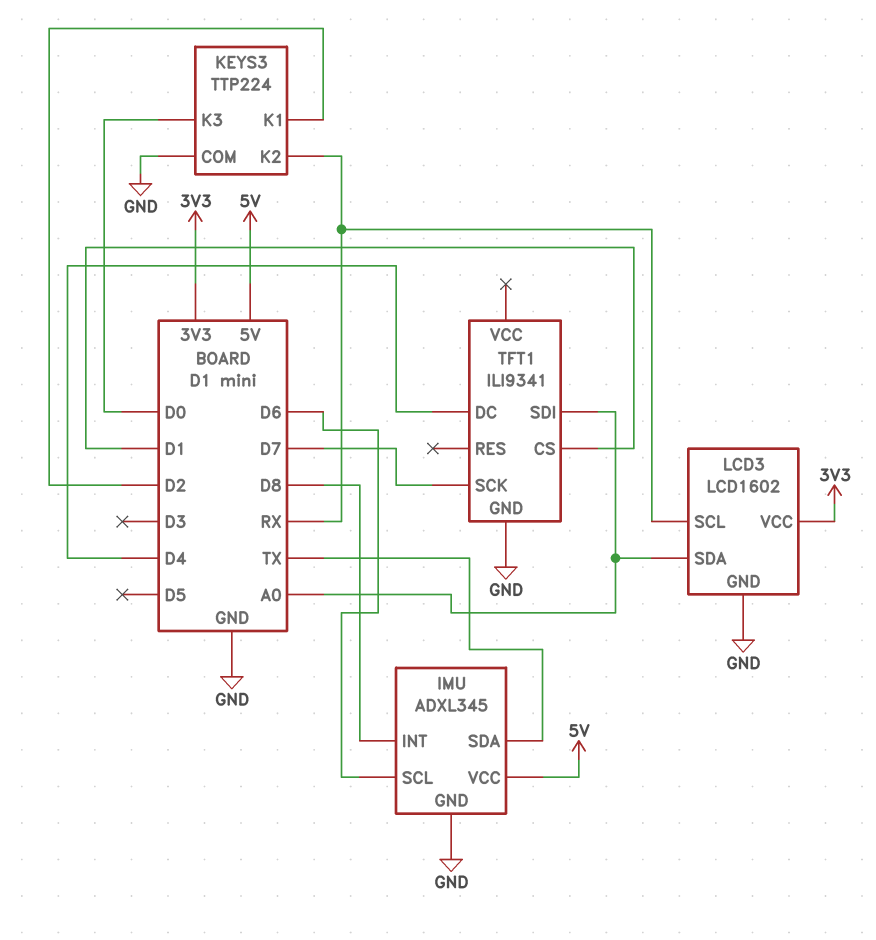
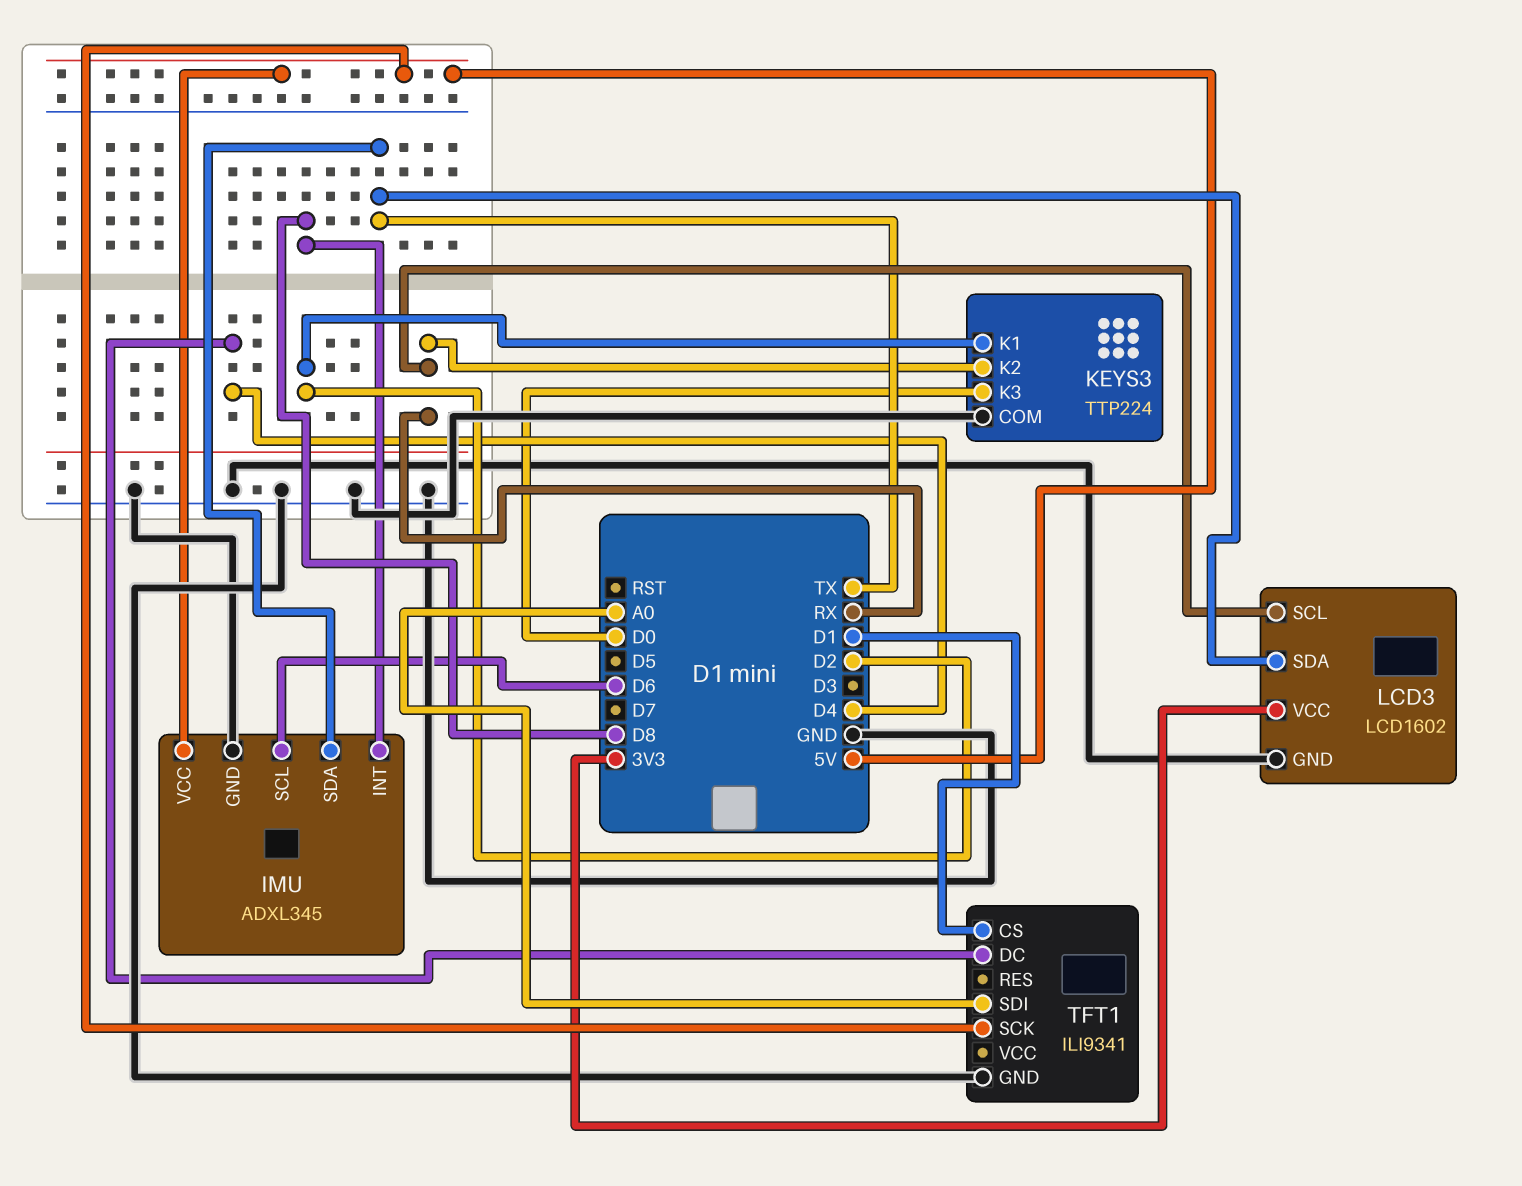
LCD3 pin SDA: A0 -> TX
TFT1 pin SCK: D7 -> 5V

